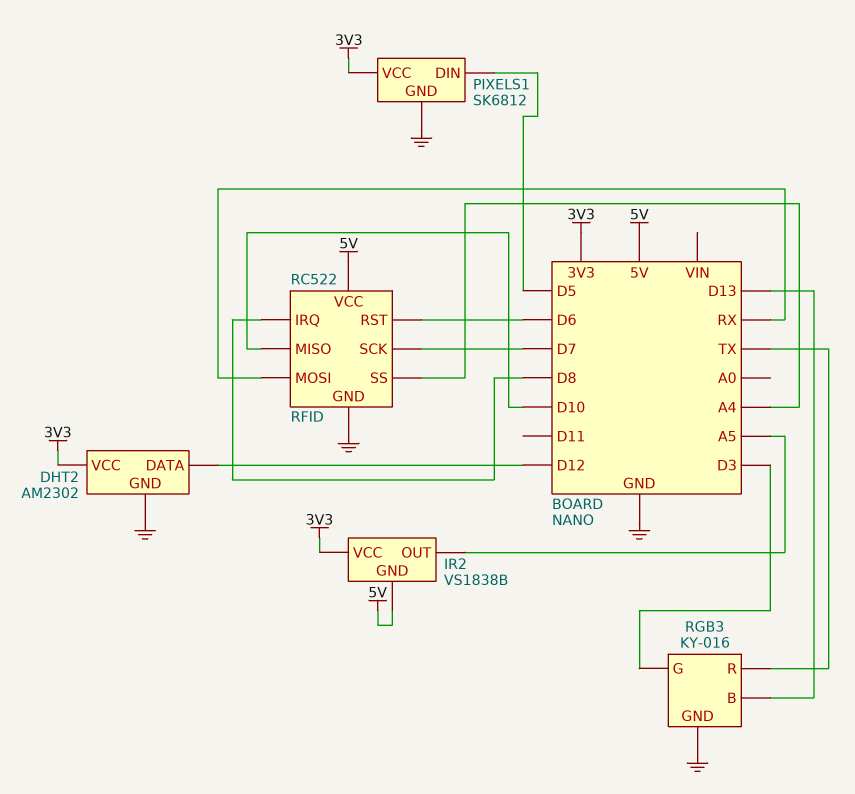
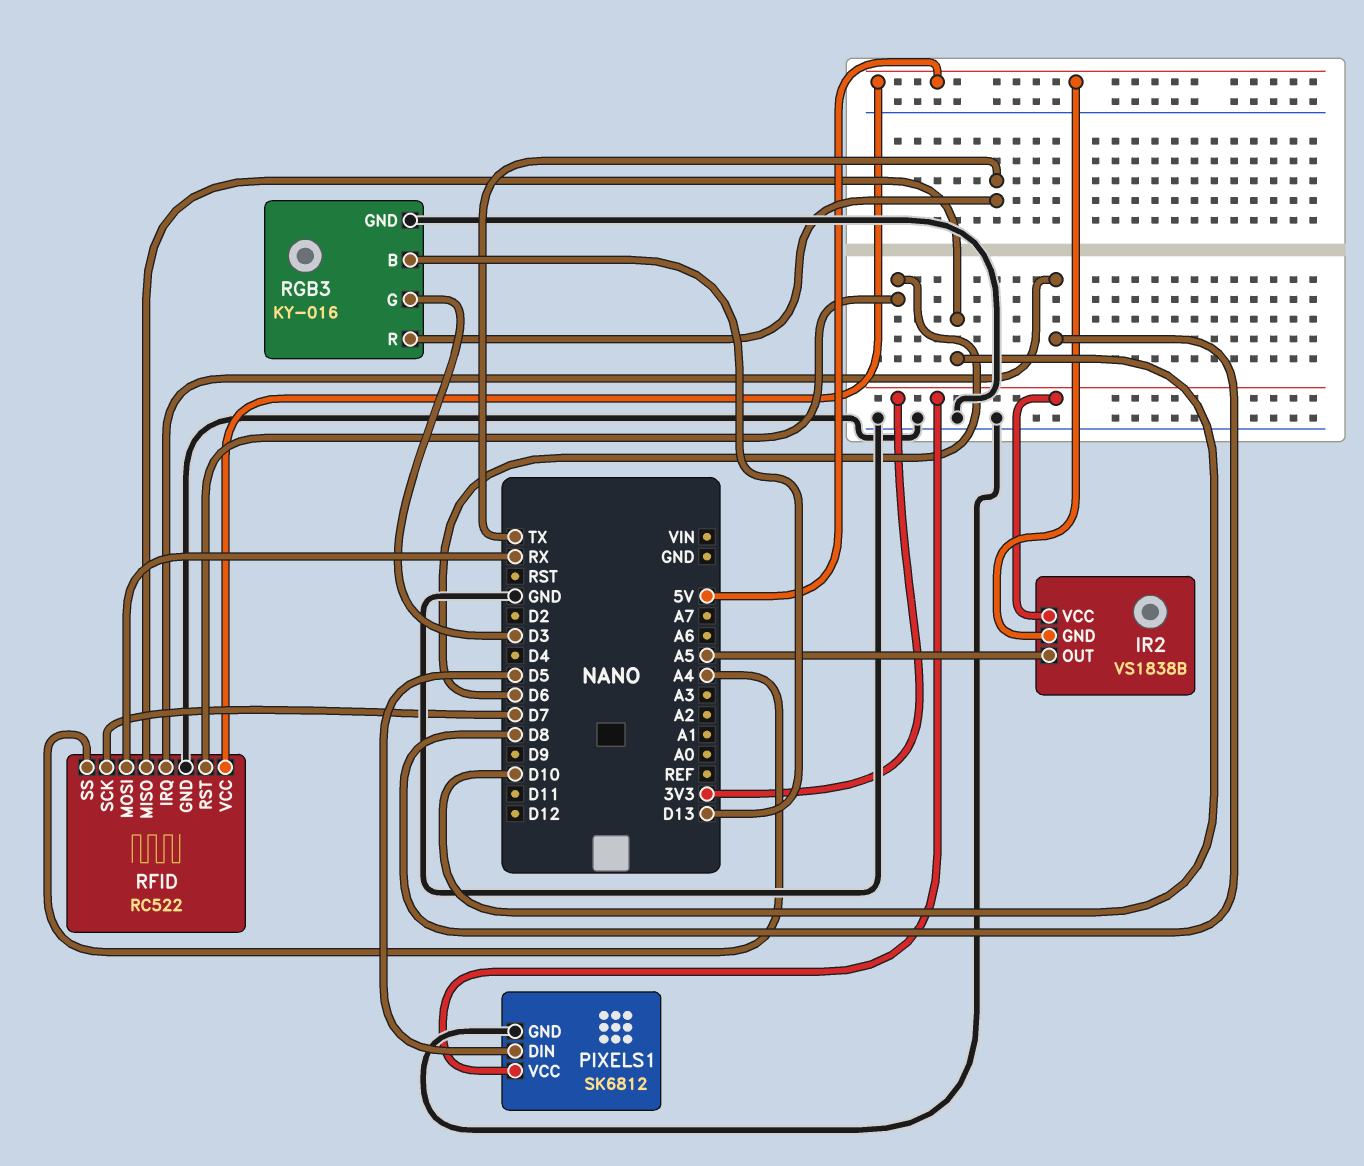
DHT2: AM2302 -> none
DHT2 pin DATA: D12 -> none
DHT2 pin GND: GND -> none
DHT2 pin VCC: 3V3 -> none

